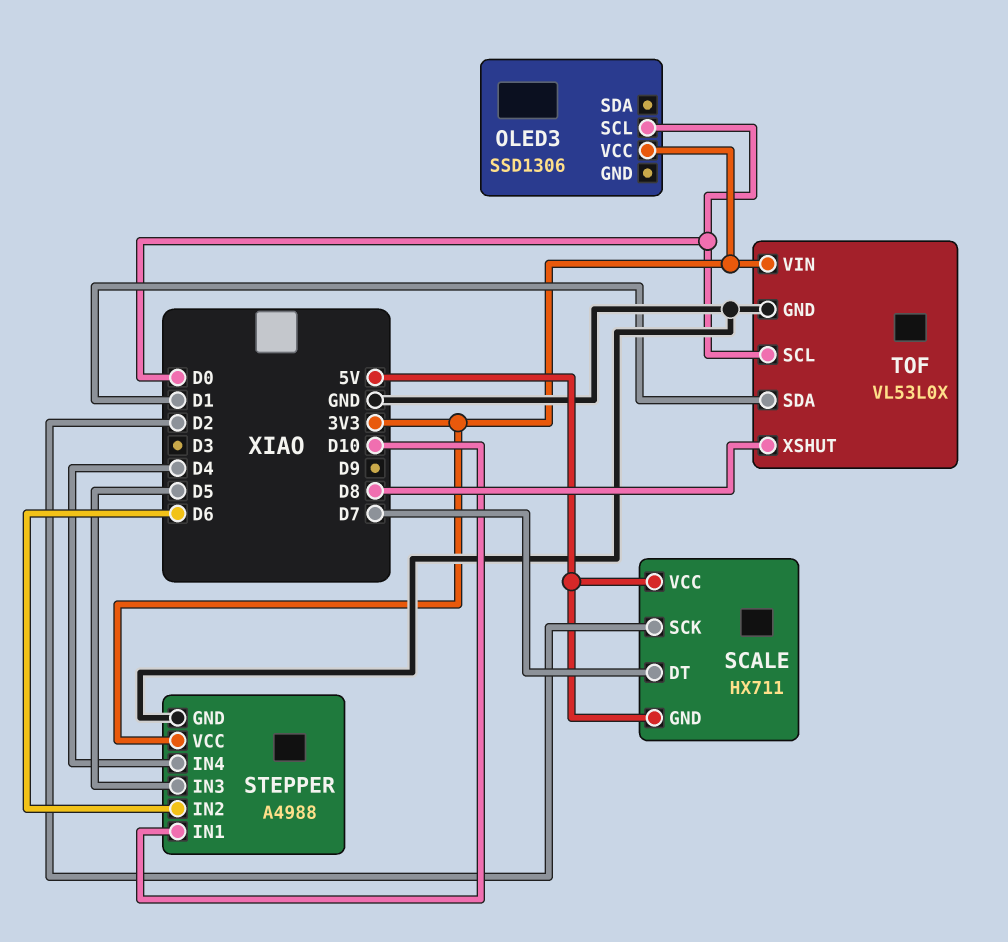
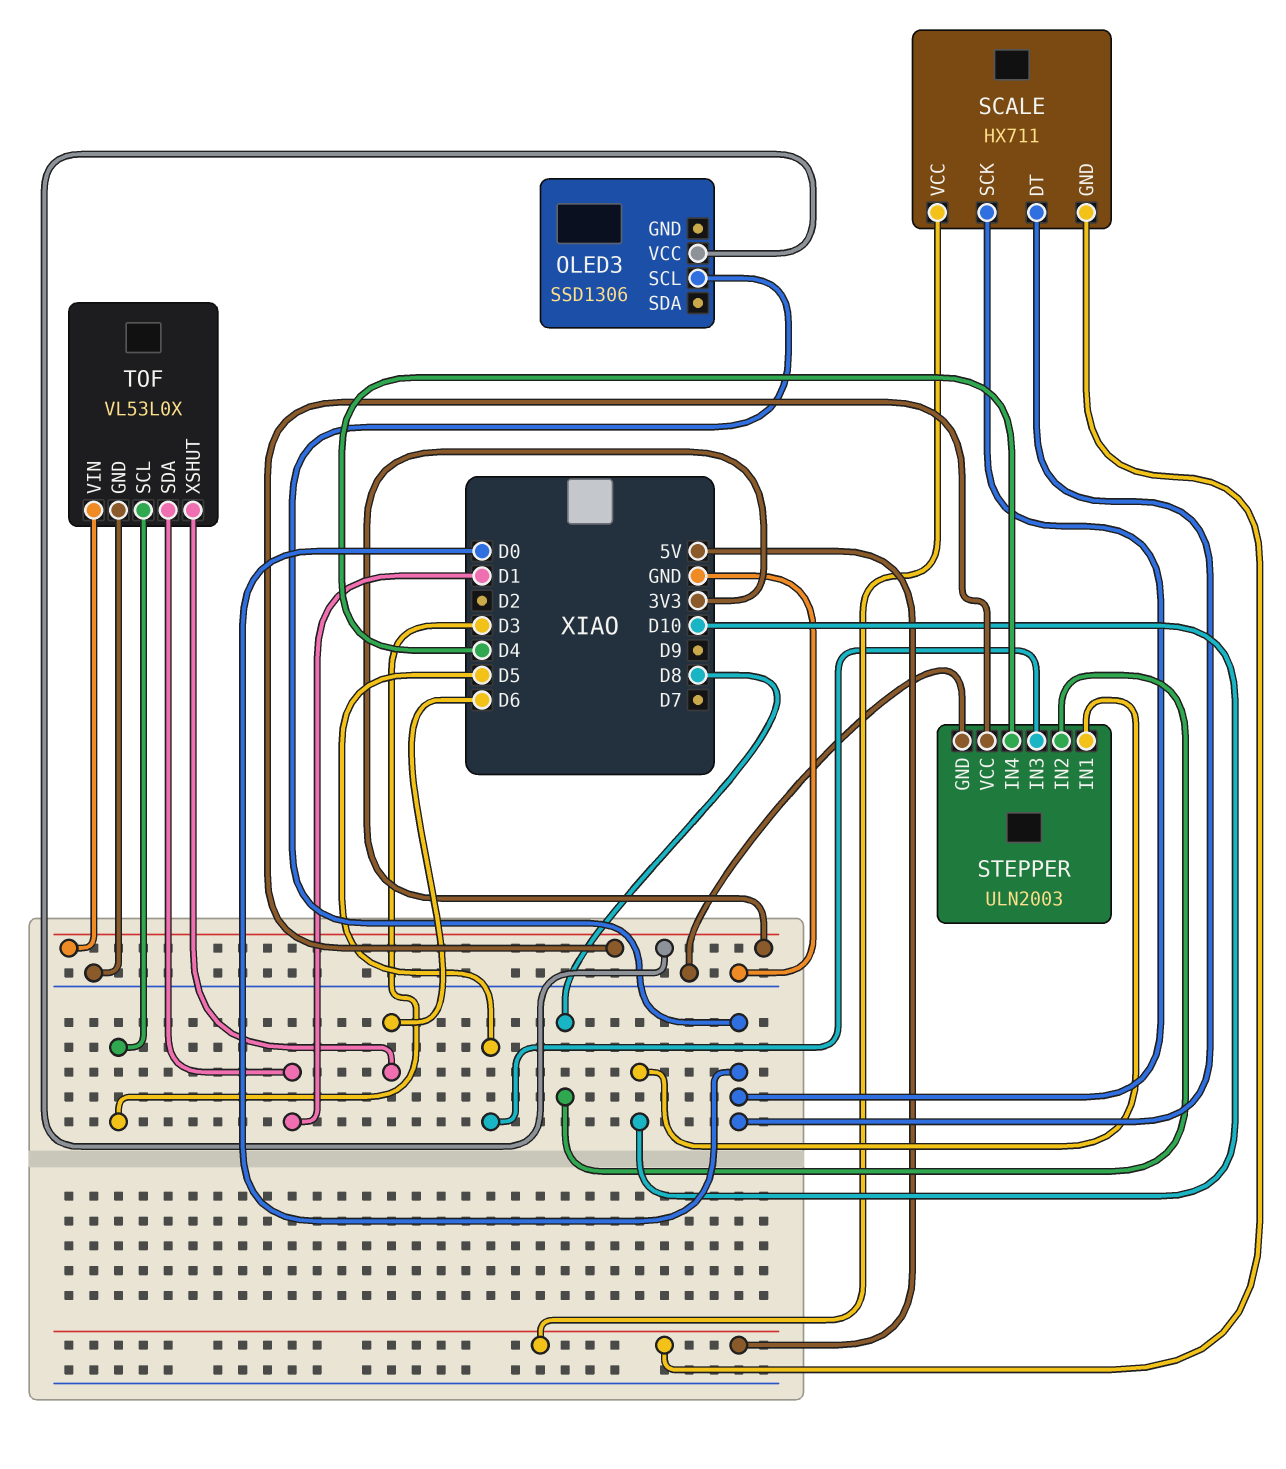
SCALE pin DT: D7 -> D0
SCALE pin SCK: D2 -> D0
STEPPER: A4988 -> ULN2003
STEPPER pin IN2: D6 -> D8
TOF pin SCL: D0 -> D3
TOF pin XSHUT: D8 -> D6

